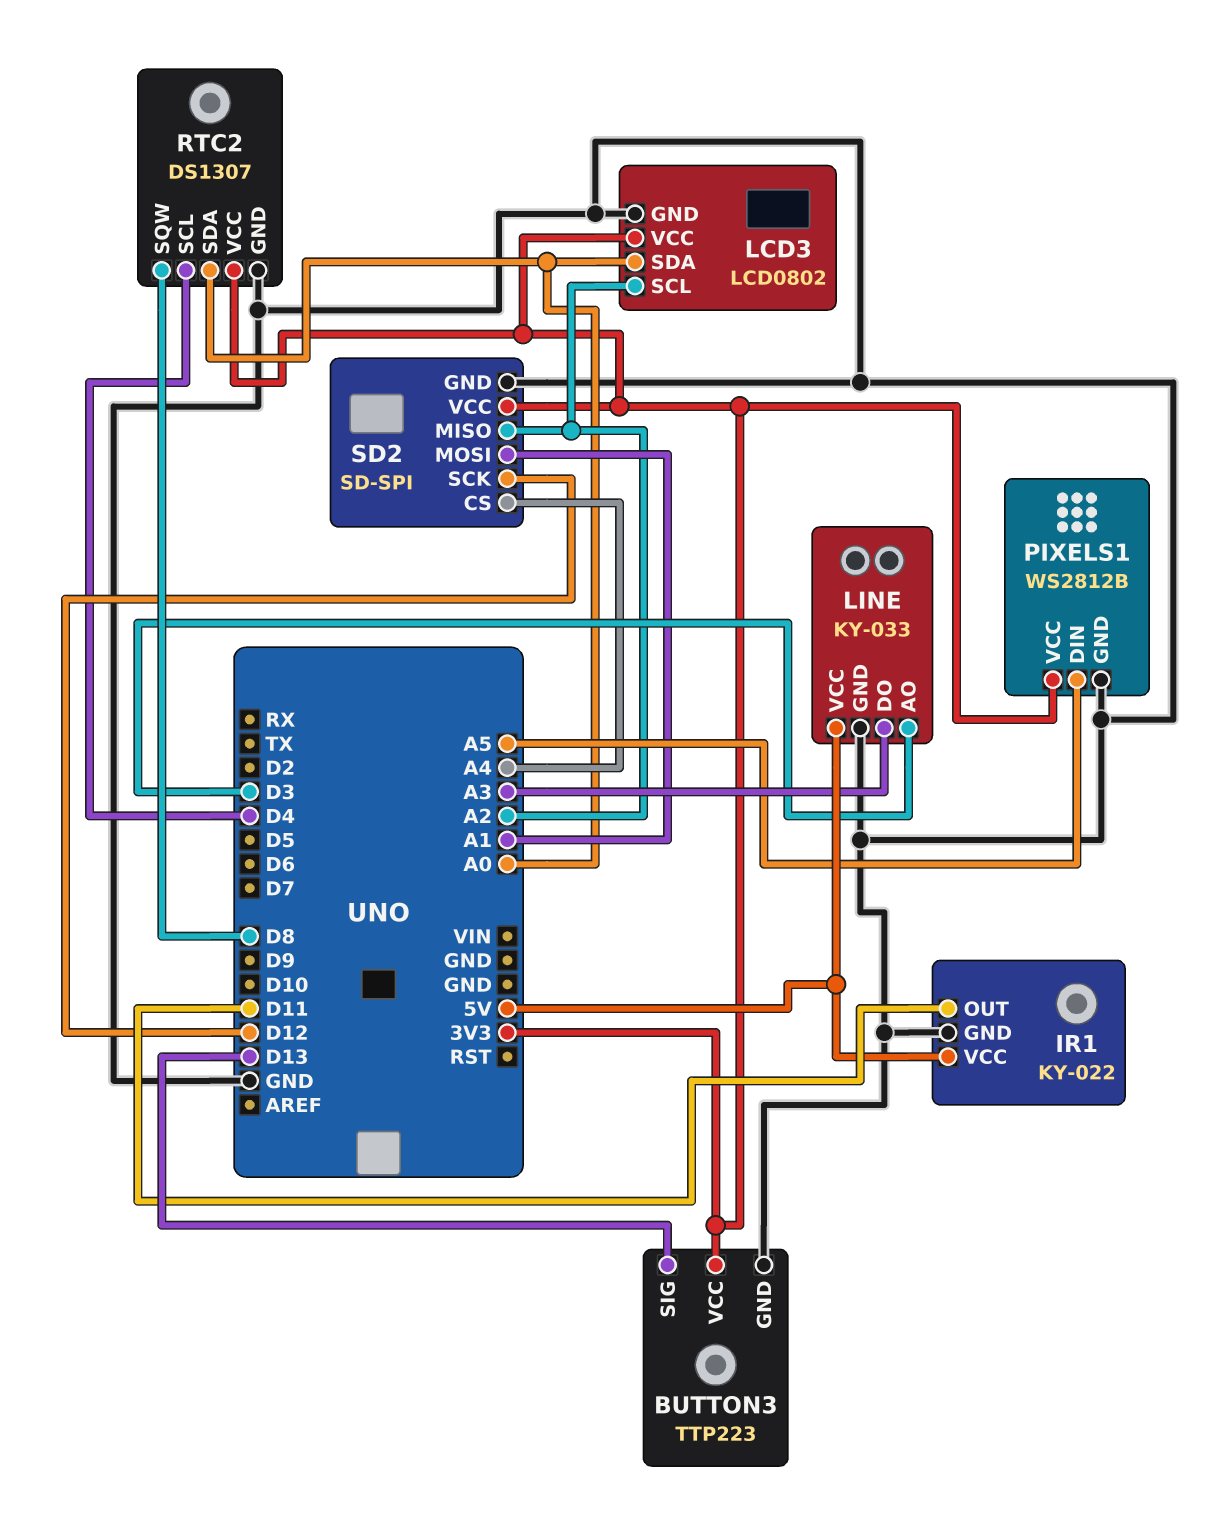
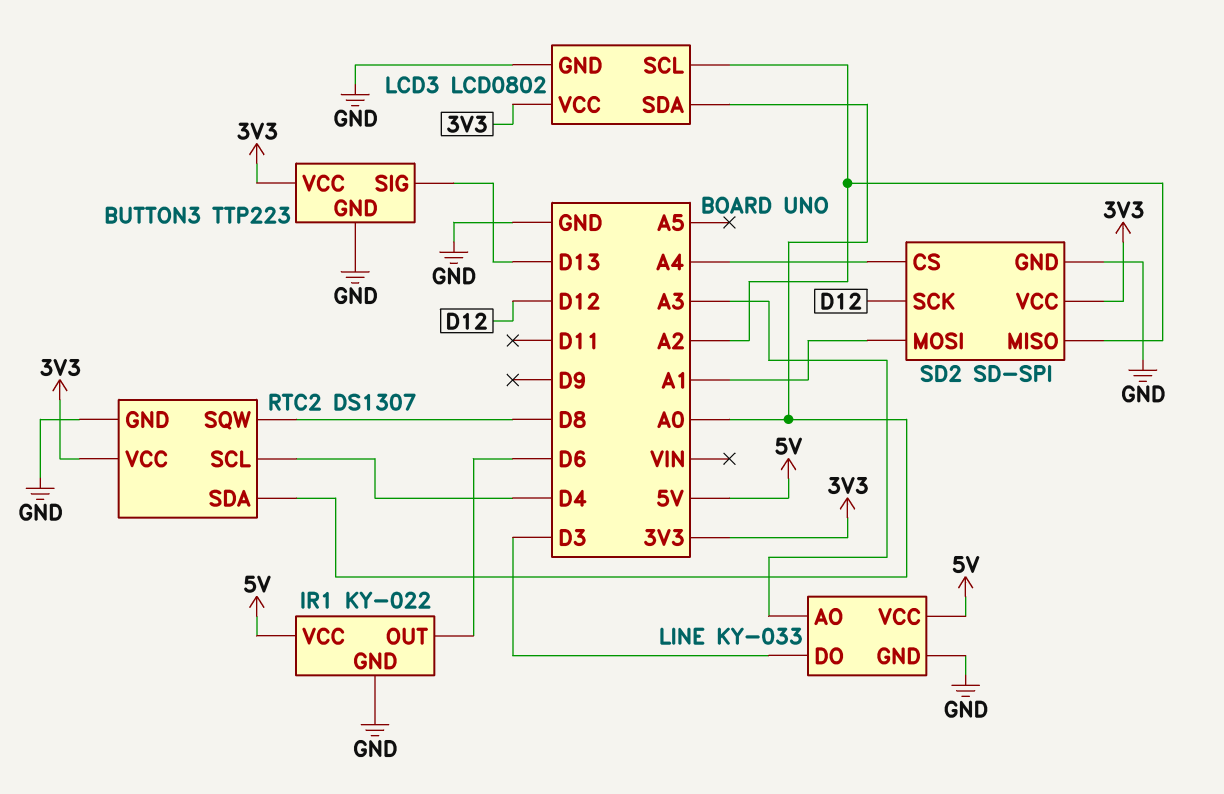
IR1 pin OUT: D11 -> D6
LINE pin AO: D3 -> A3
LINE pin DO: A3 -> D3
PIXELS1: WS2812B -> none
PIXELS1 pin DIN: A5 -> none
PIXELS1 pin GND: GND -> none
PIXELS1 pin VCC: 3V3 -> none

